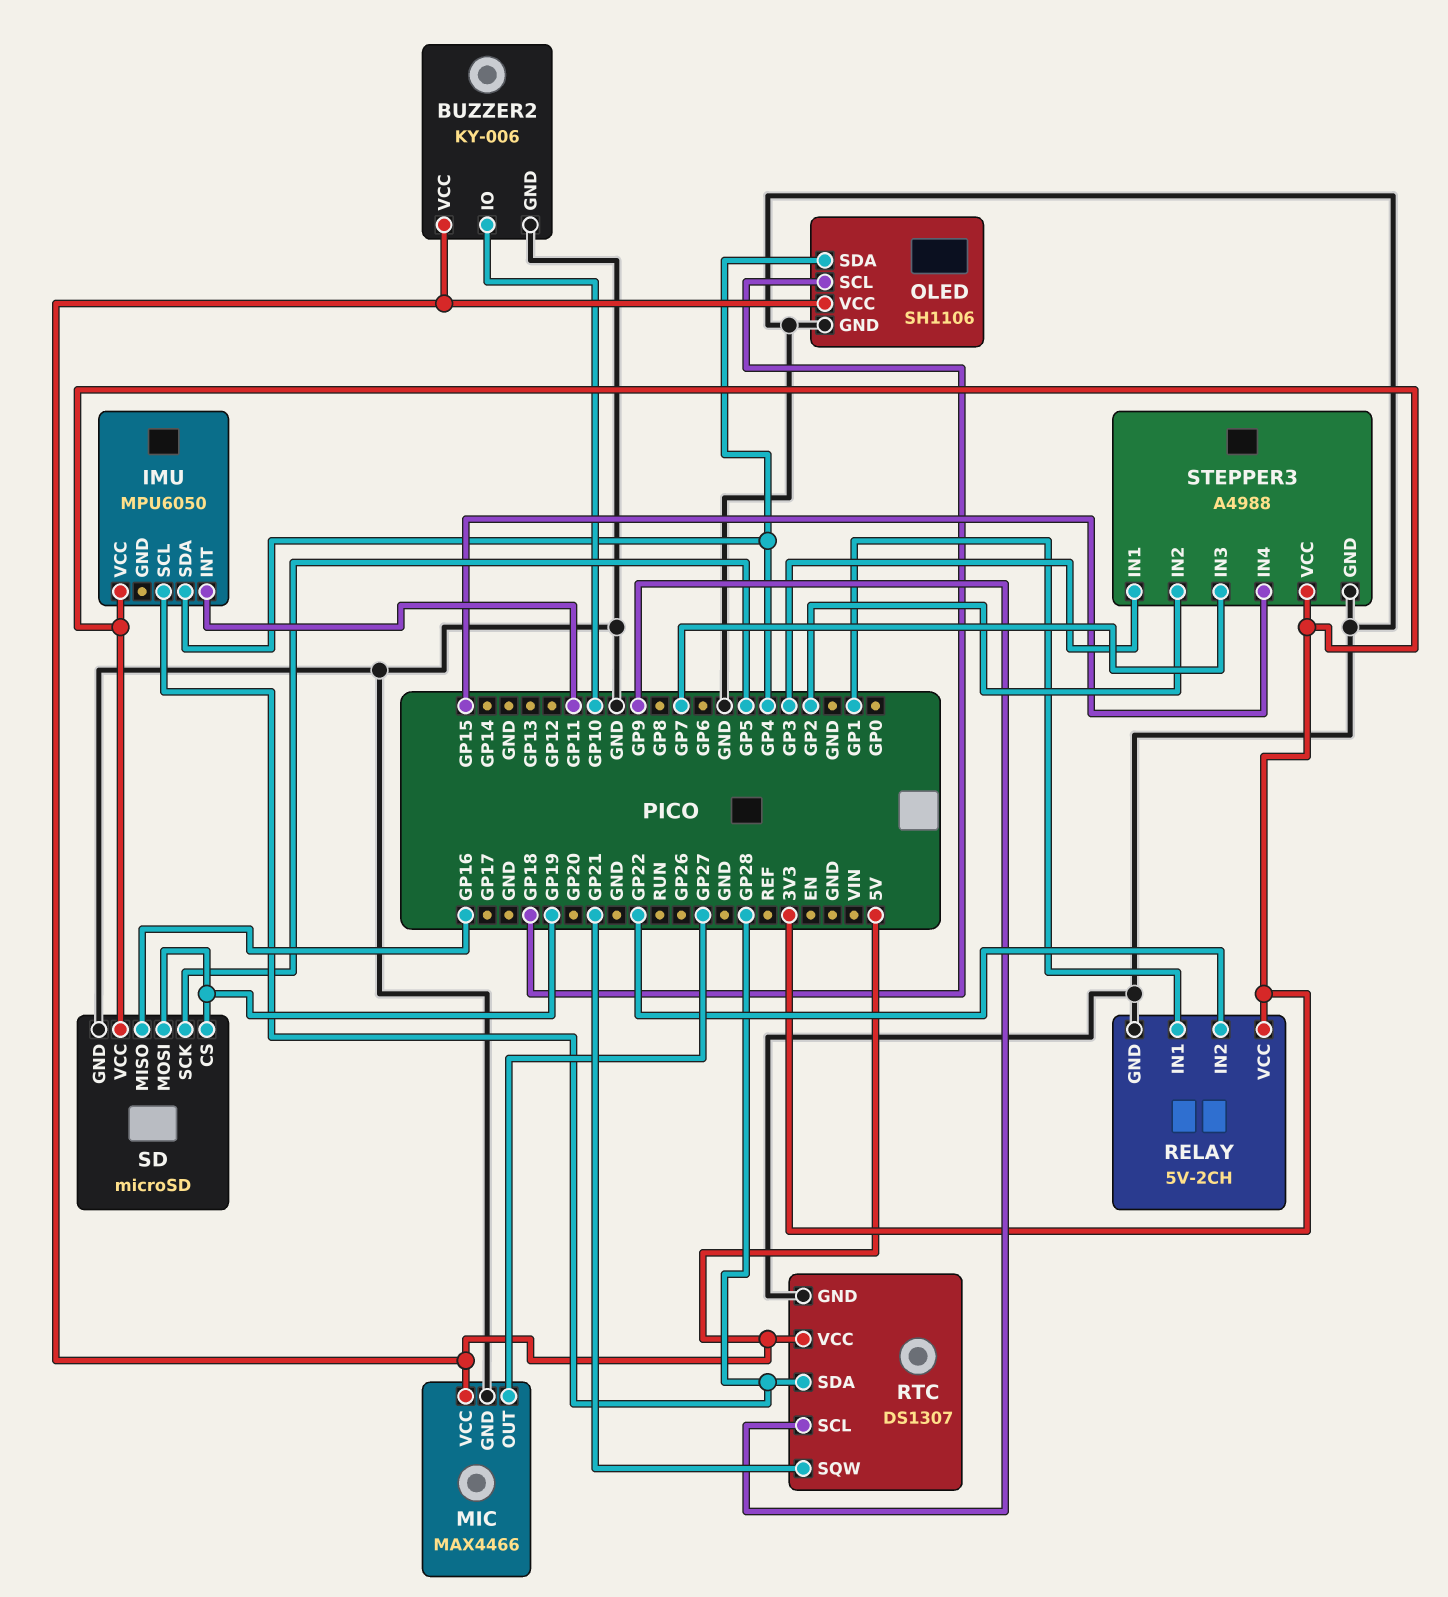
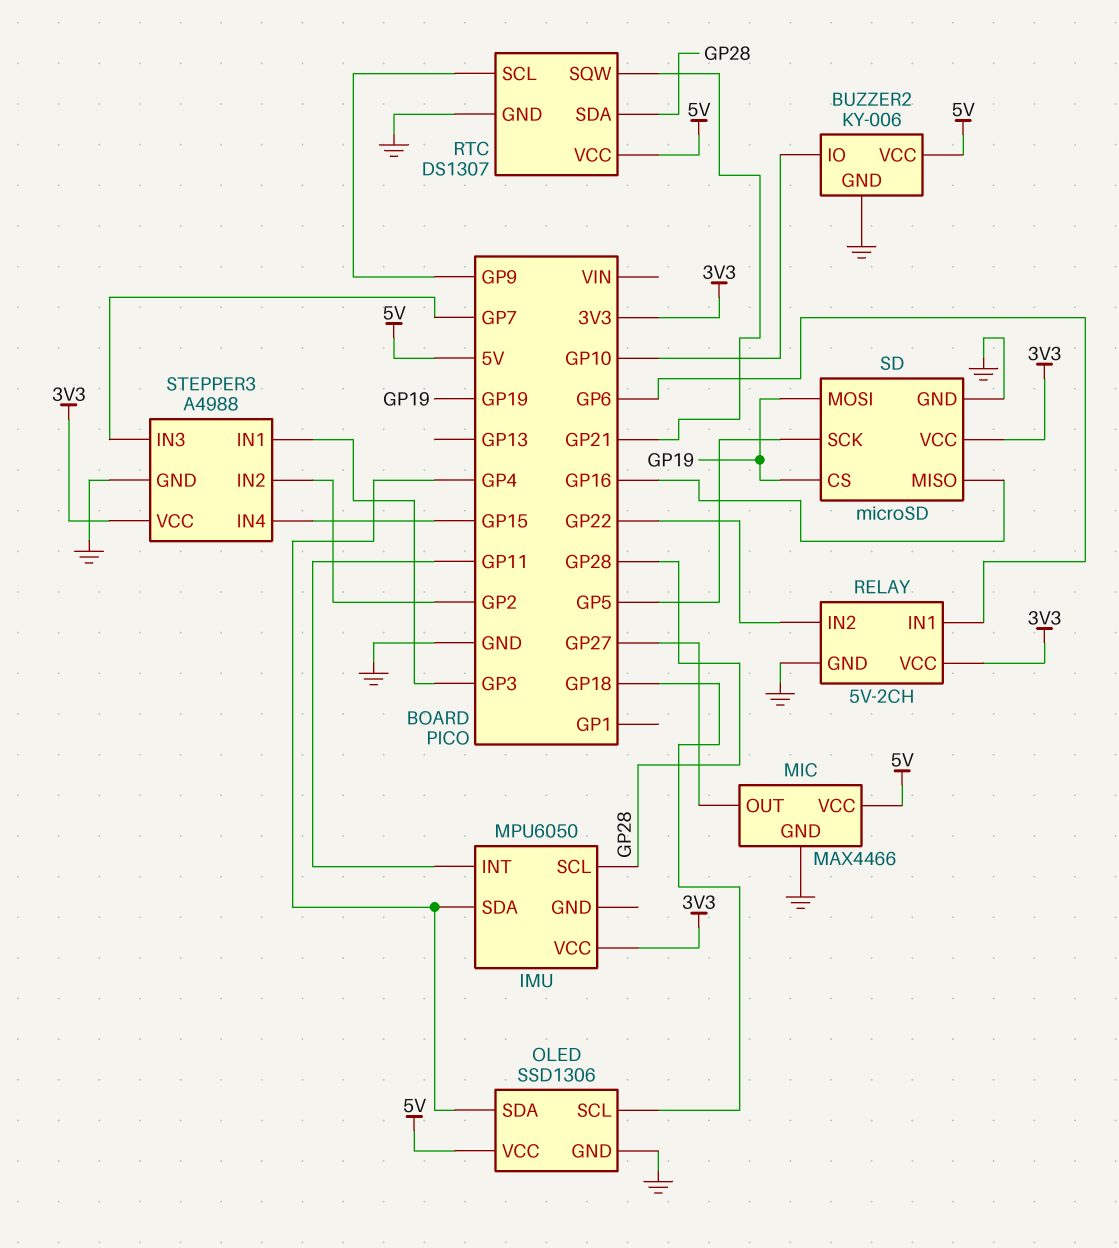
OLED: SH1106 -> SSD1306
RELAY pin IN1: GP1 -> GP6

